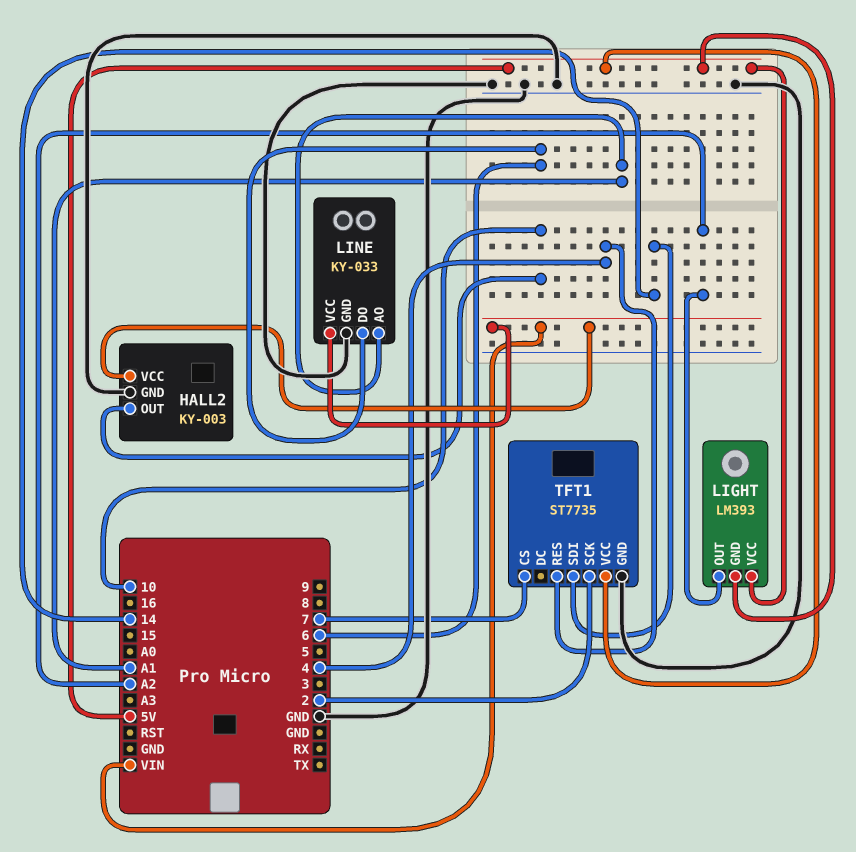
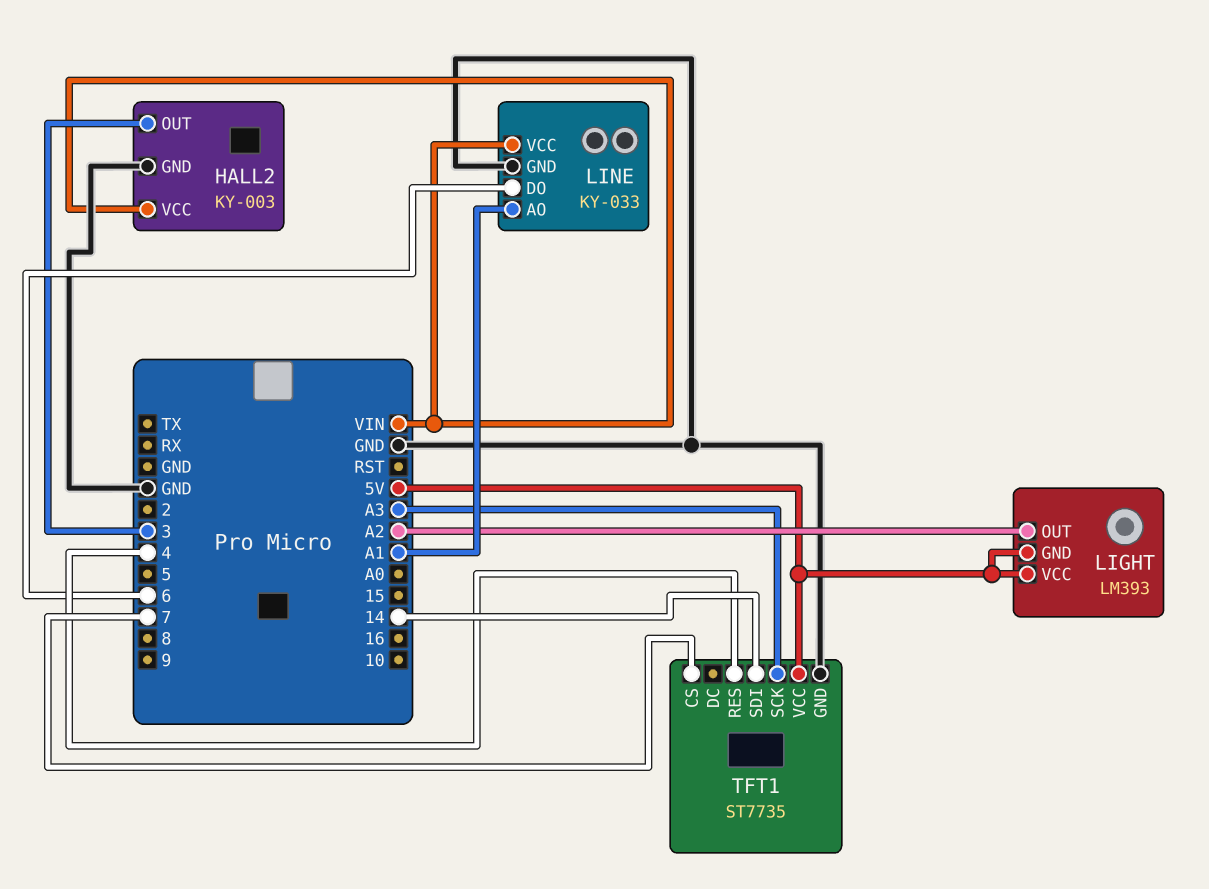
HALL2 pin OUT: 10 -> 3
TFT1 pin SCK: 2 -> A3

